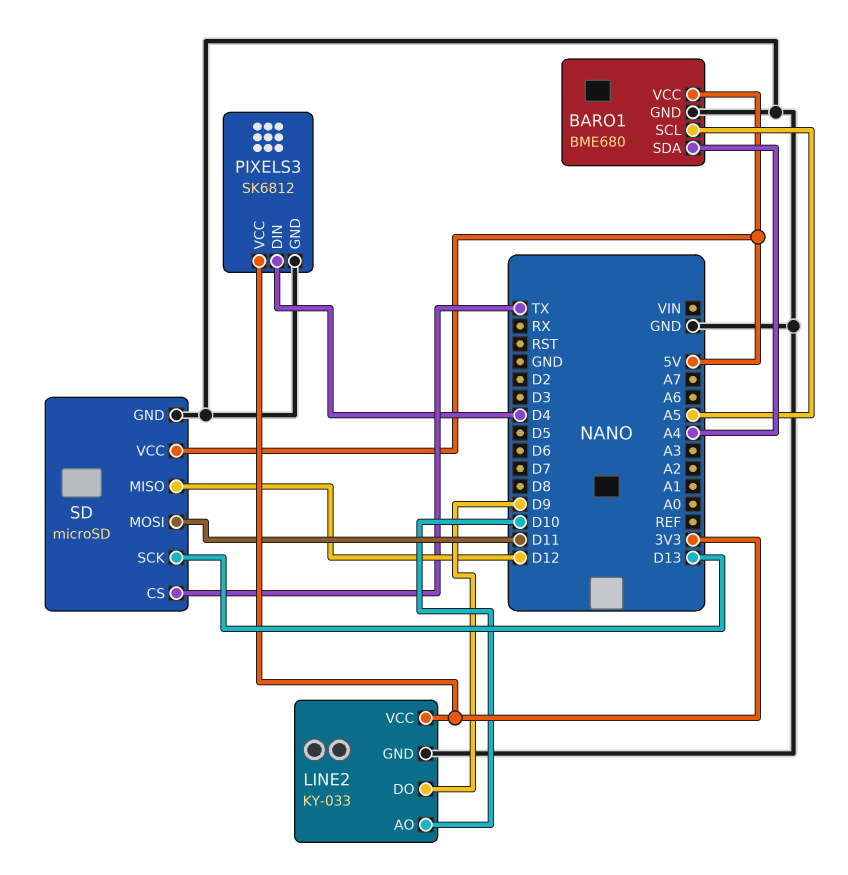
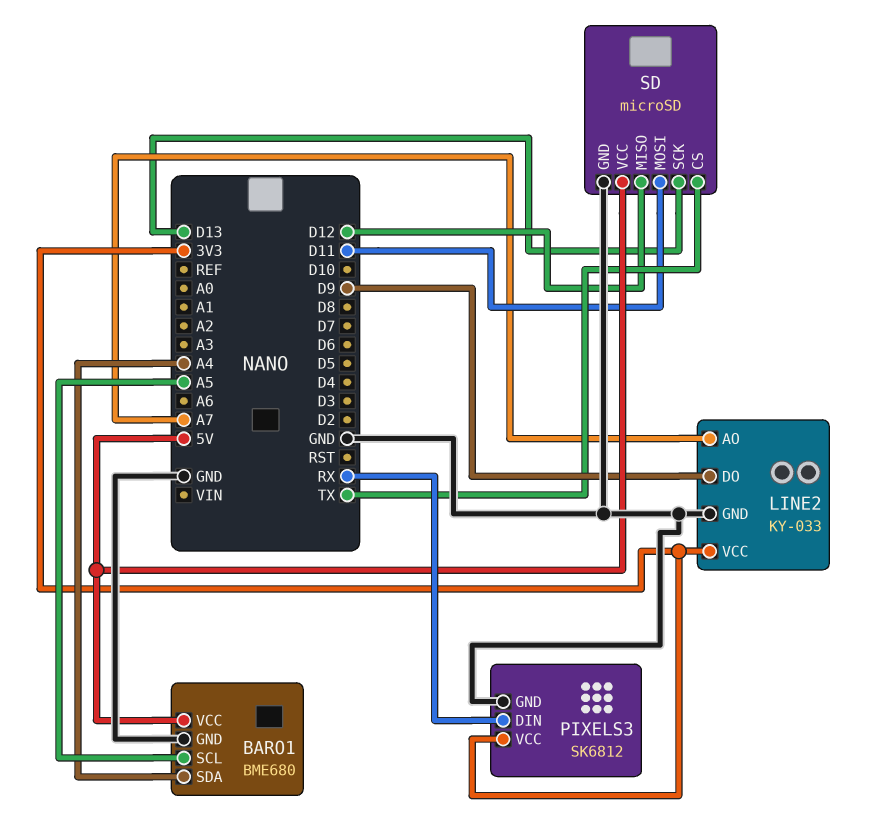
LINE2 pin AO: D10 -> A7
PIXELS3 pin DIN: D4 -> RX

